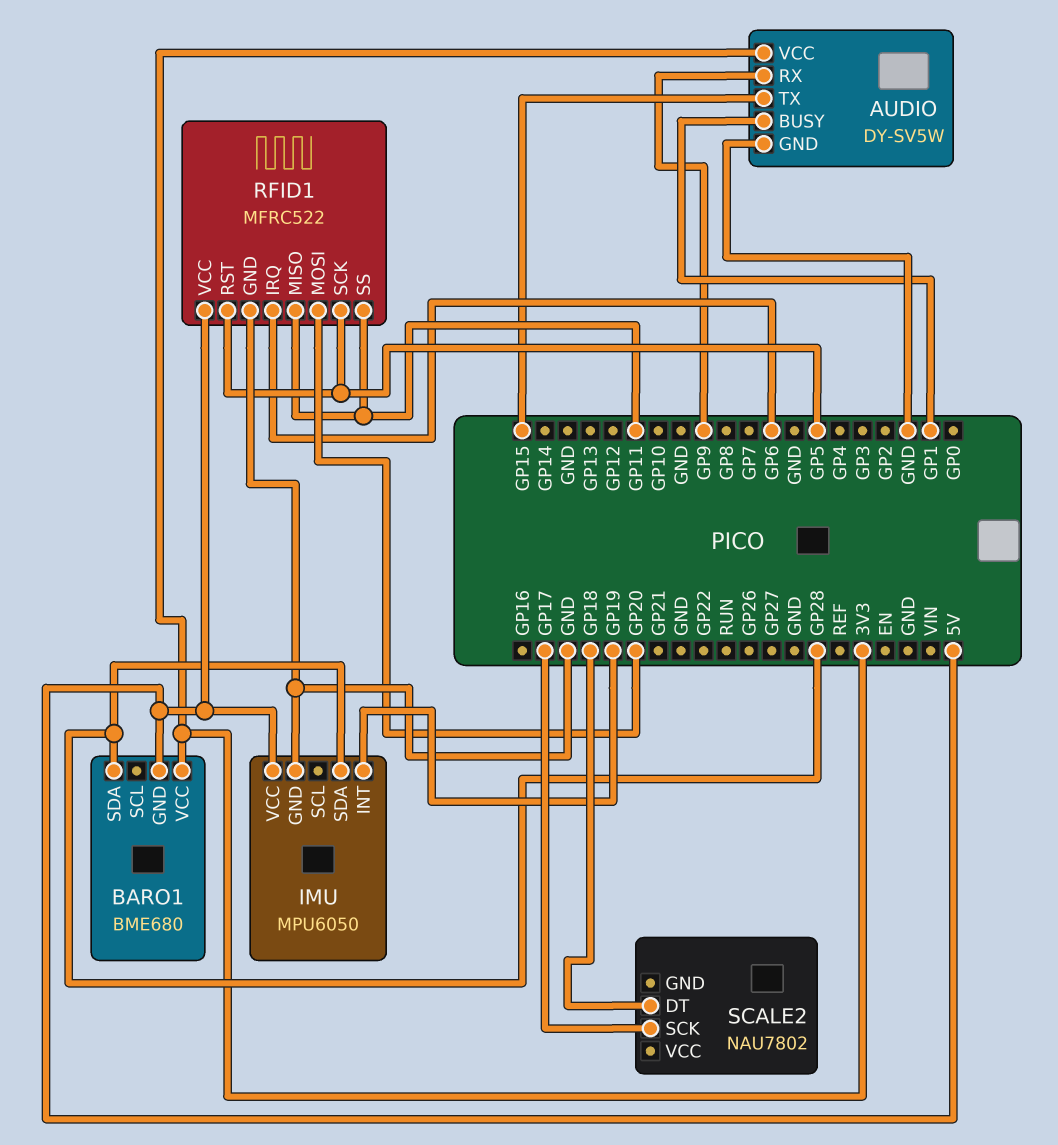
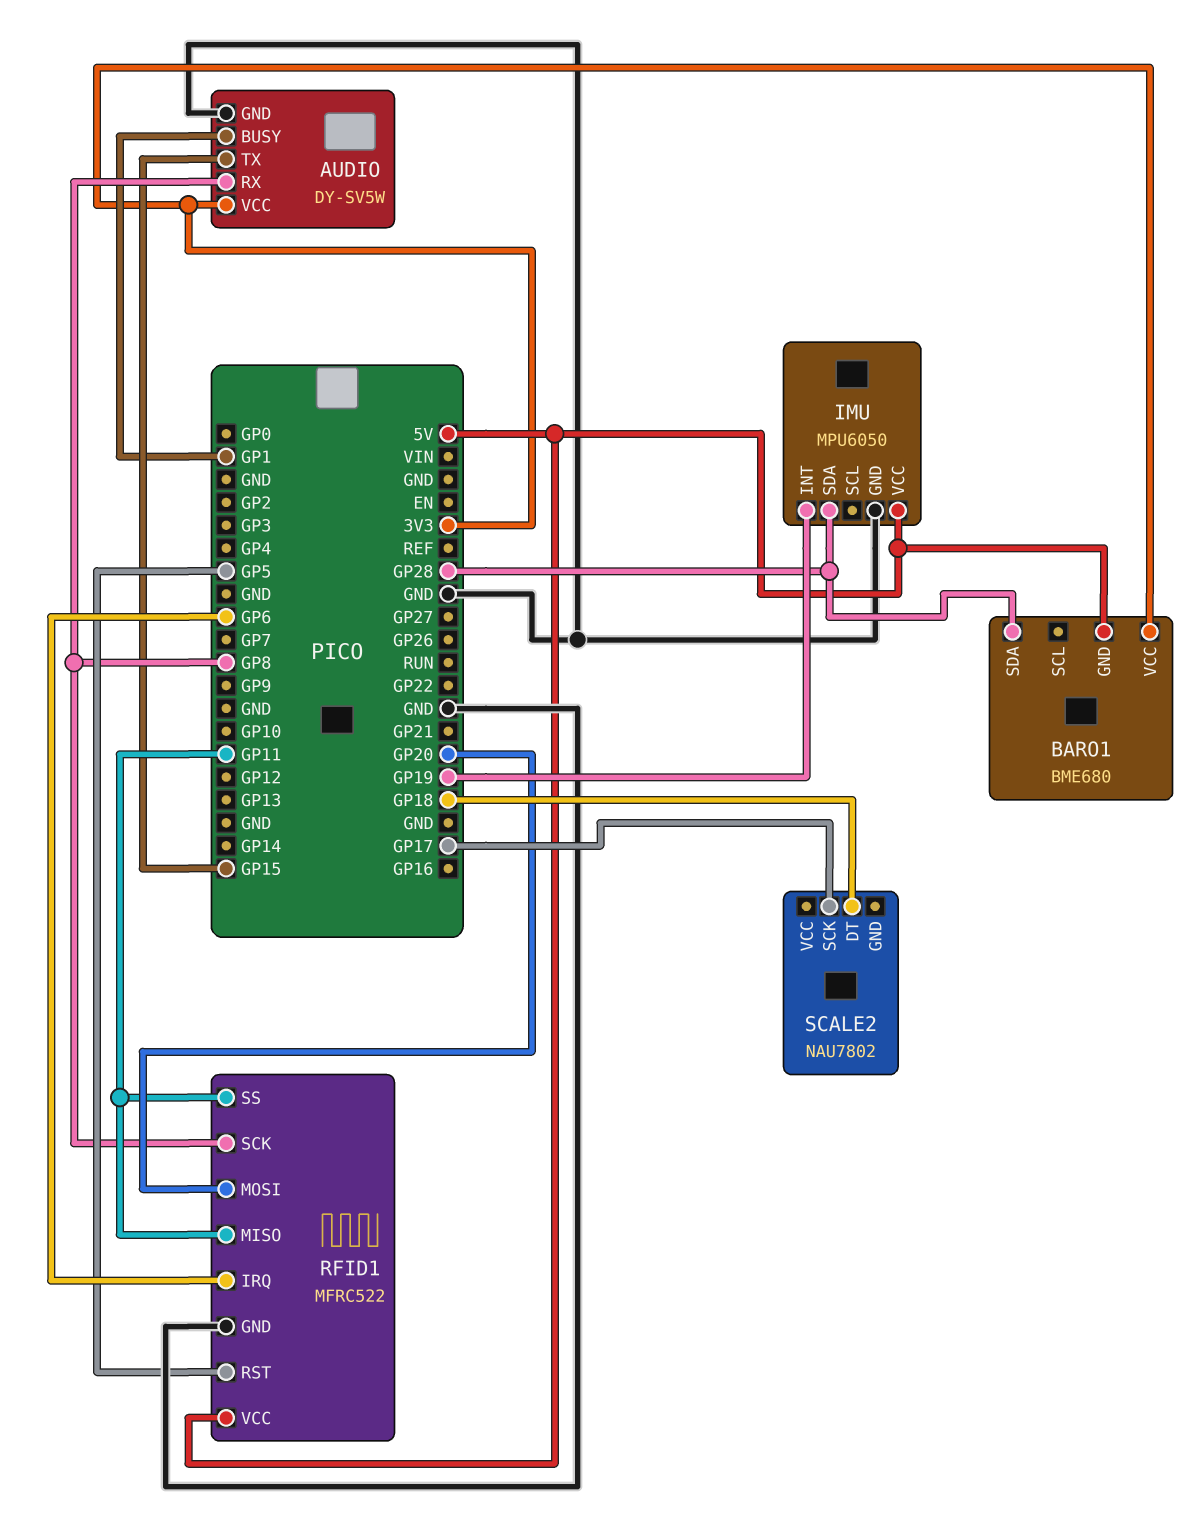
AUDIO pin RX: GP9 -> GP8
RFID1 pin SCK: GP5 -> GP8

